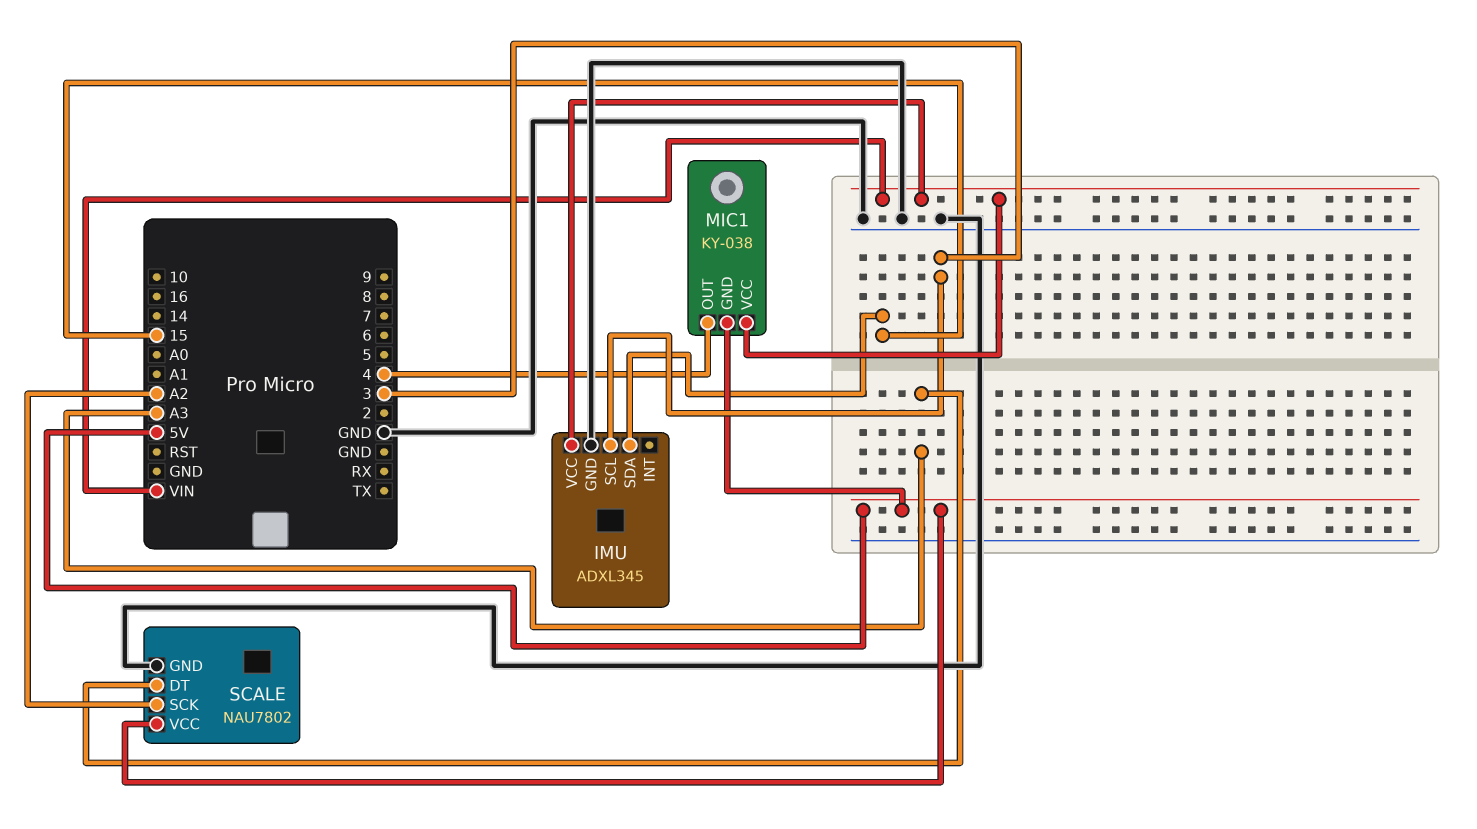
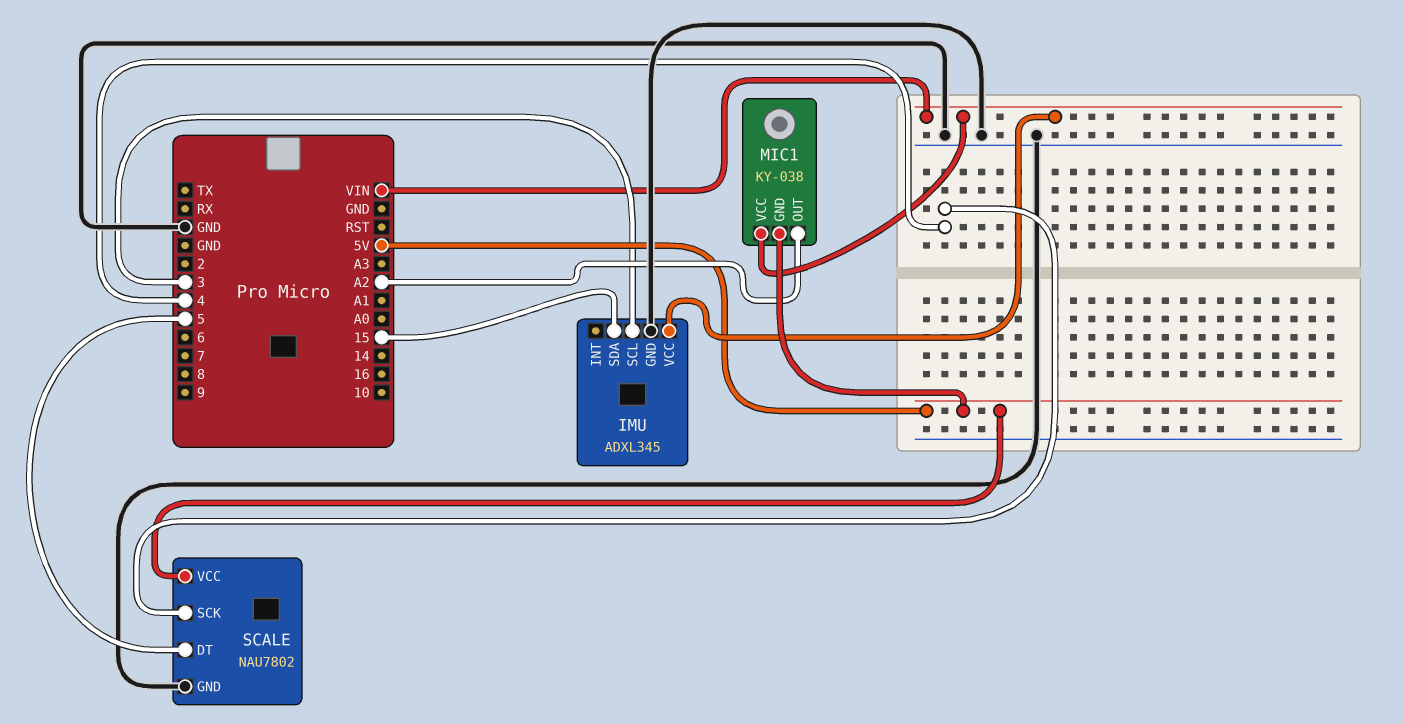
MIC1 pin OUT: 4 -> A2
SCALE pin DT: A3 -> 5
SCALE pin SCK: A2 -> 4

